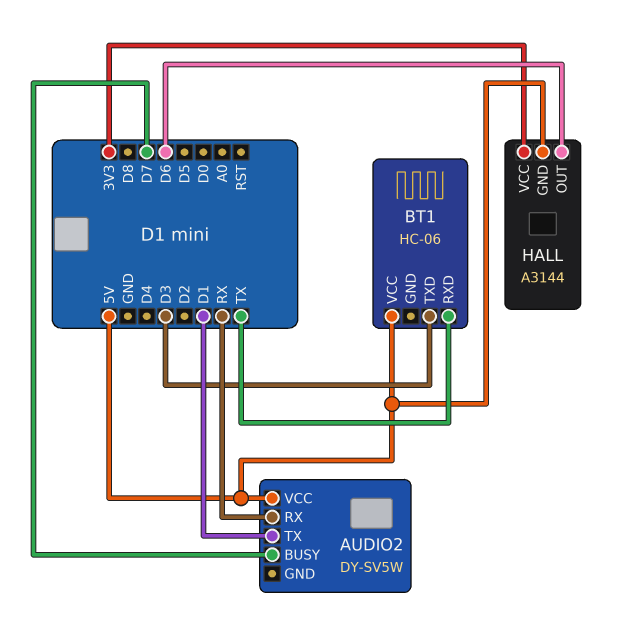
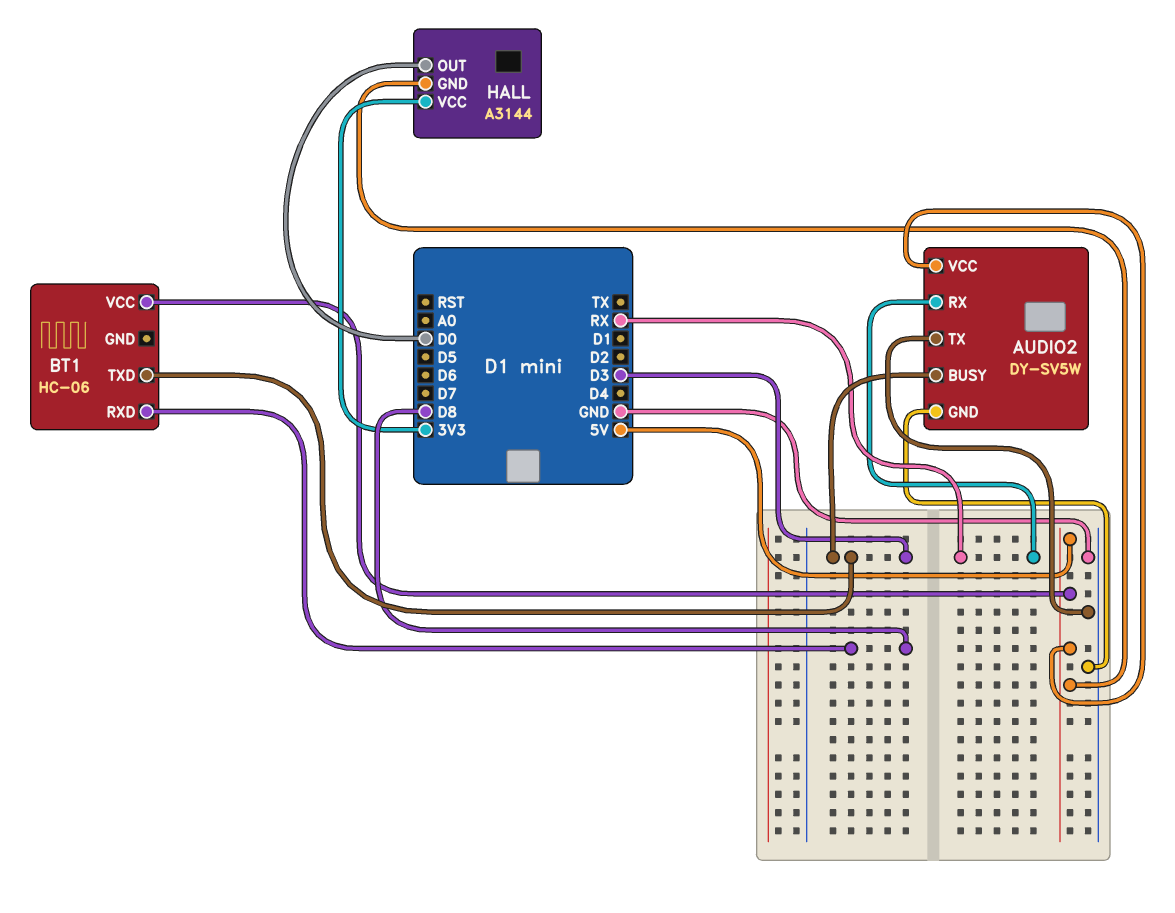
AUDIO2 pin BUSY: D7 -> D3
AUDIO2 pin GND: none -> GND
AUDIO2 pin TX: D1 -> GND
BT1 pin RXD: TX -> D8
HALL pin OUT: D6 -> D0

